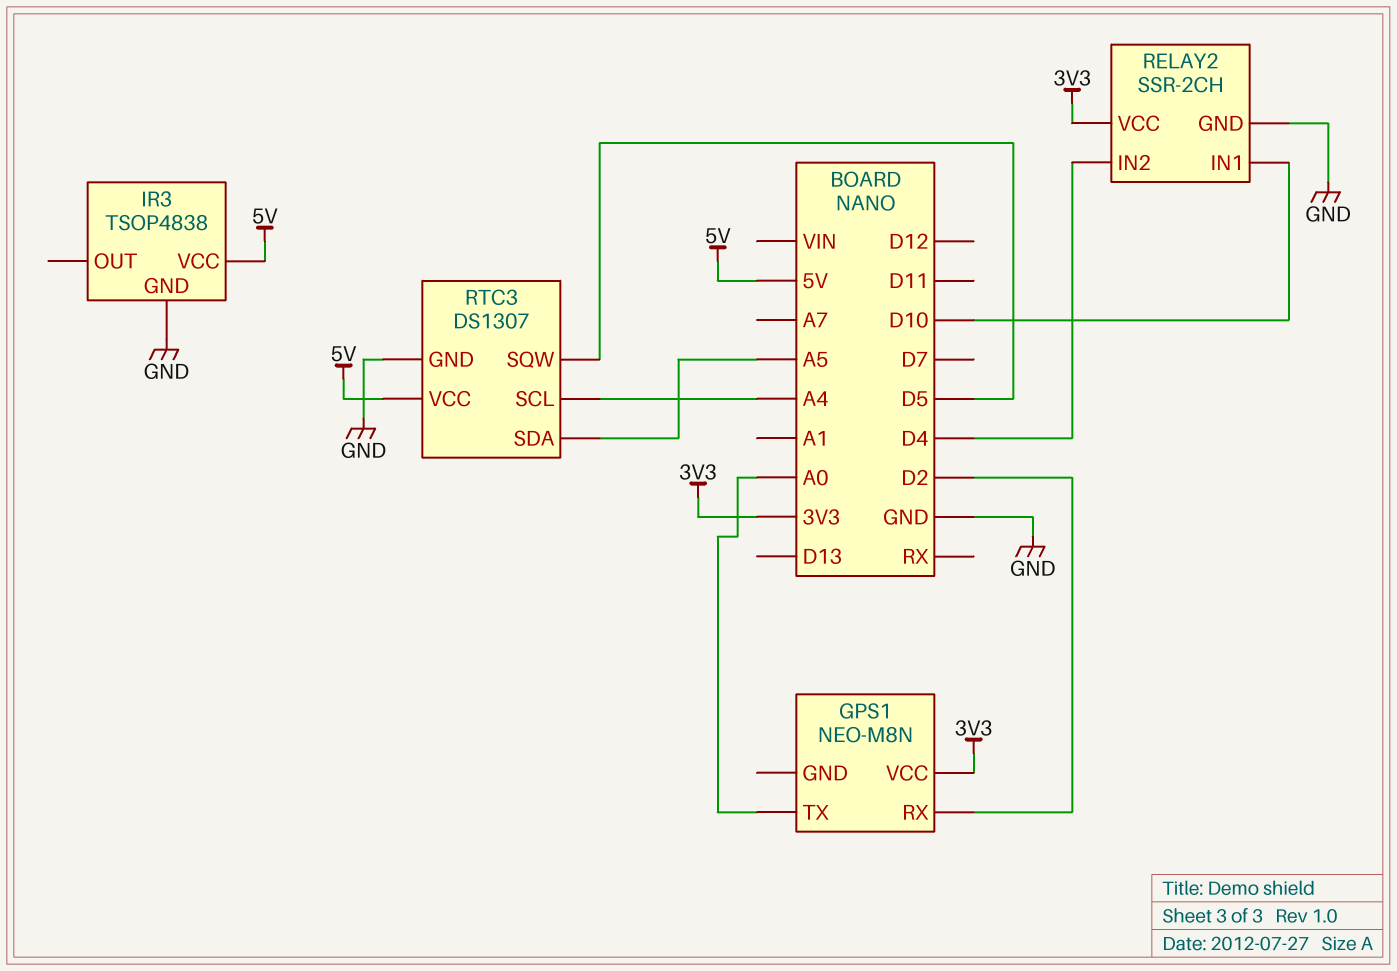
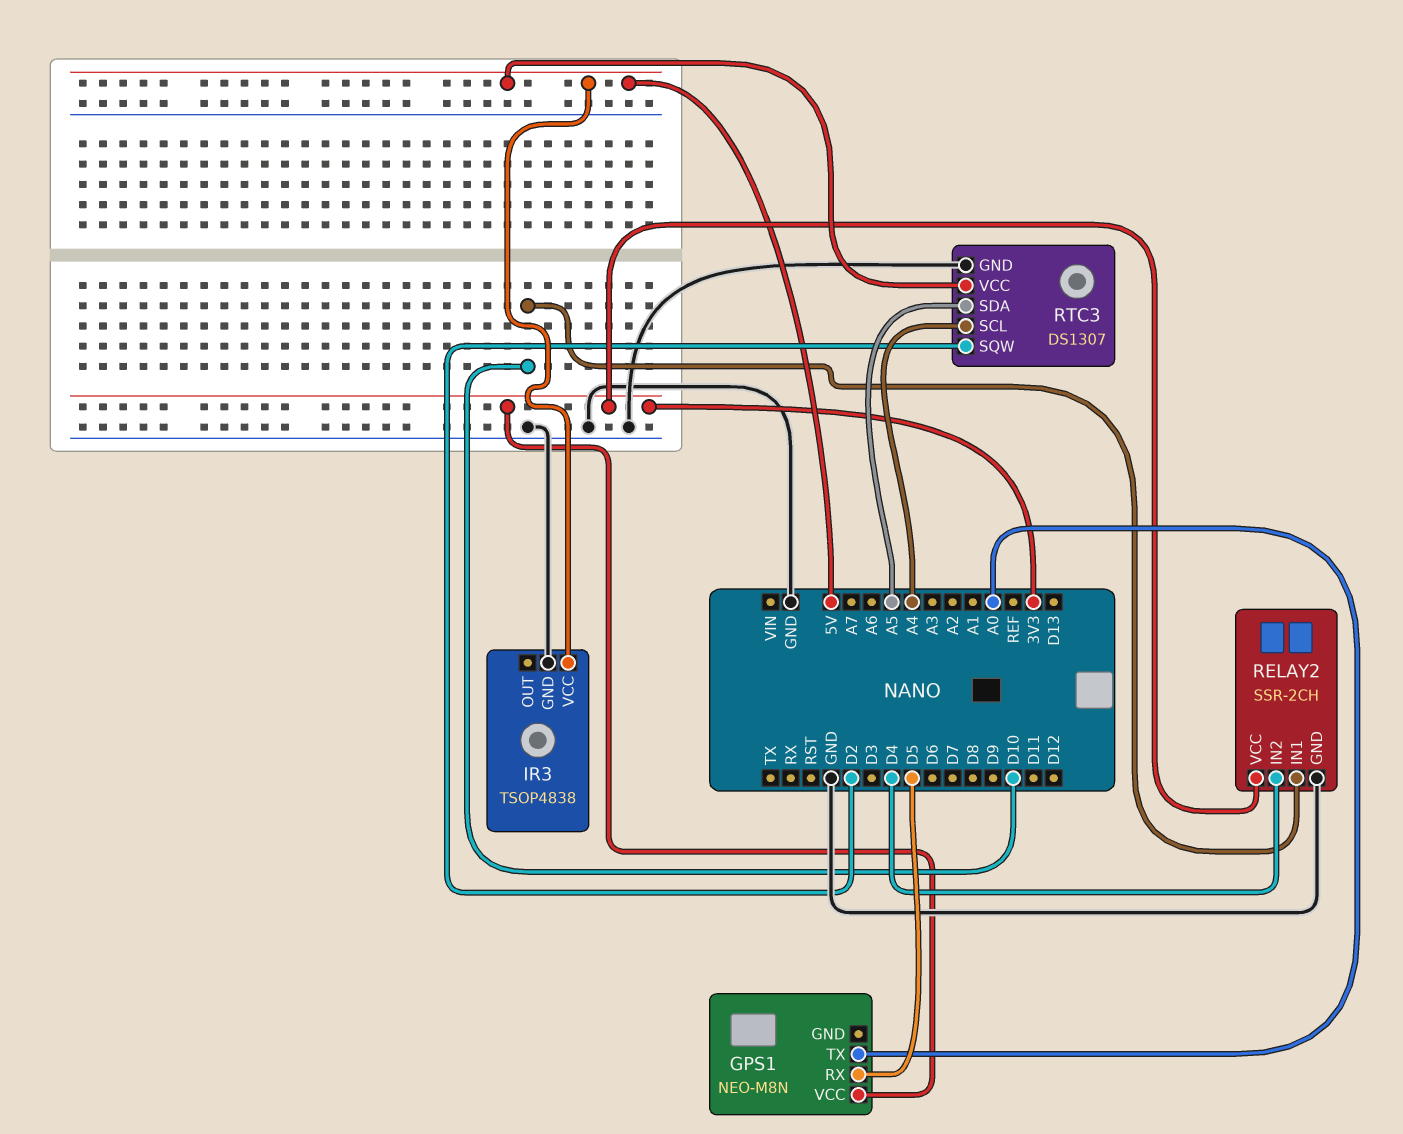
GPS1 pin RX: D2 -> D5
RTC3 pin SQW: D5 -> D2

